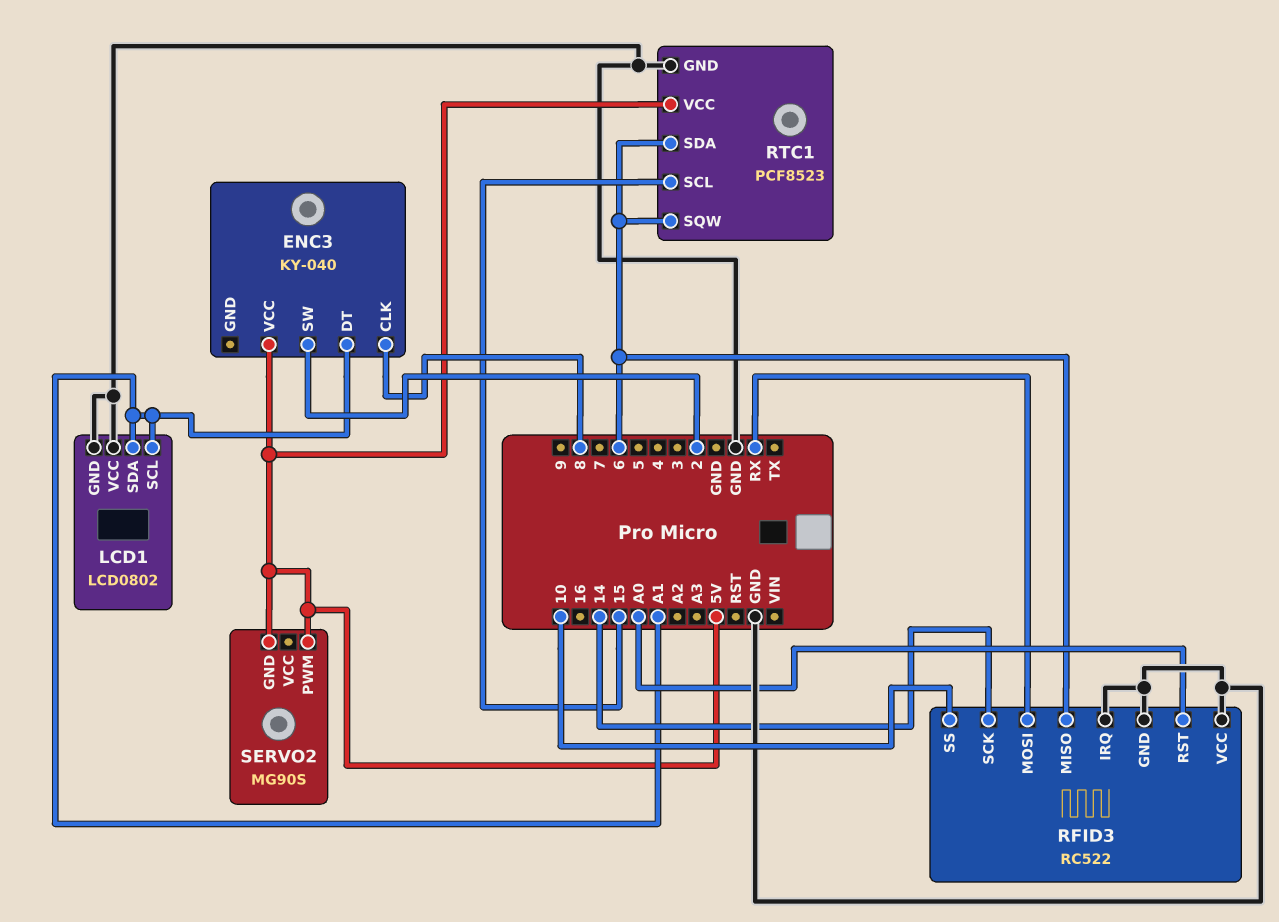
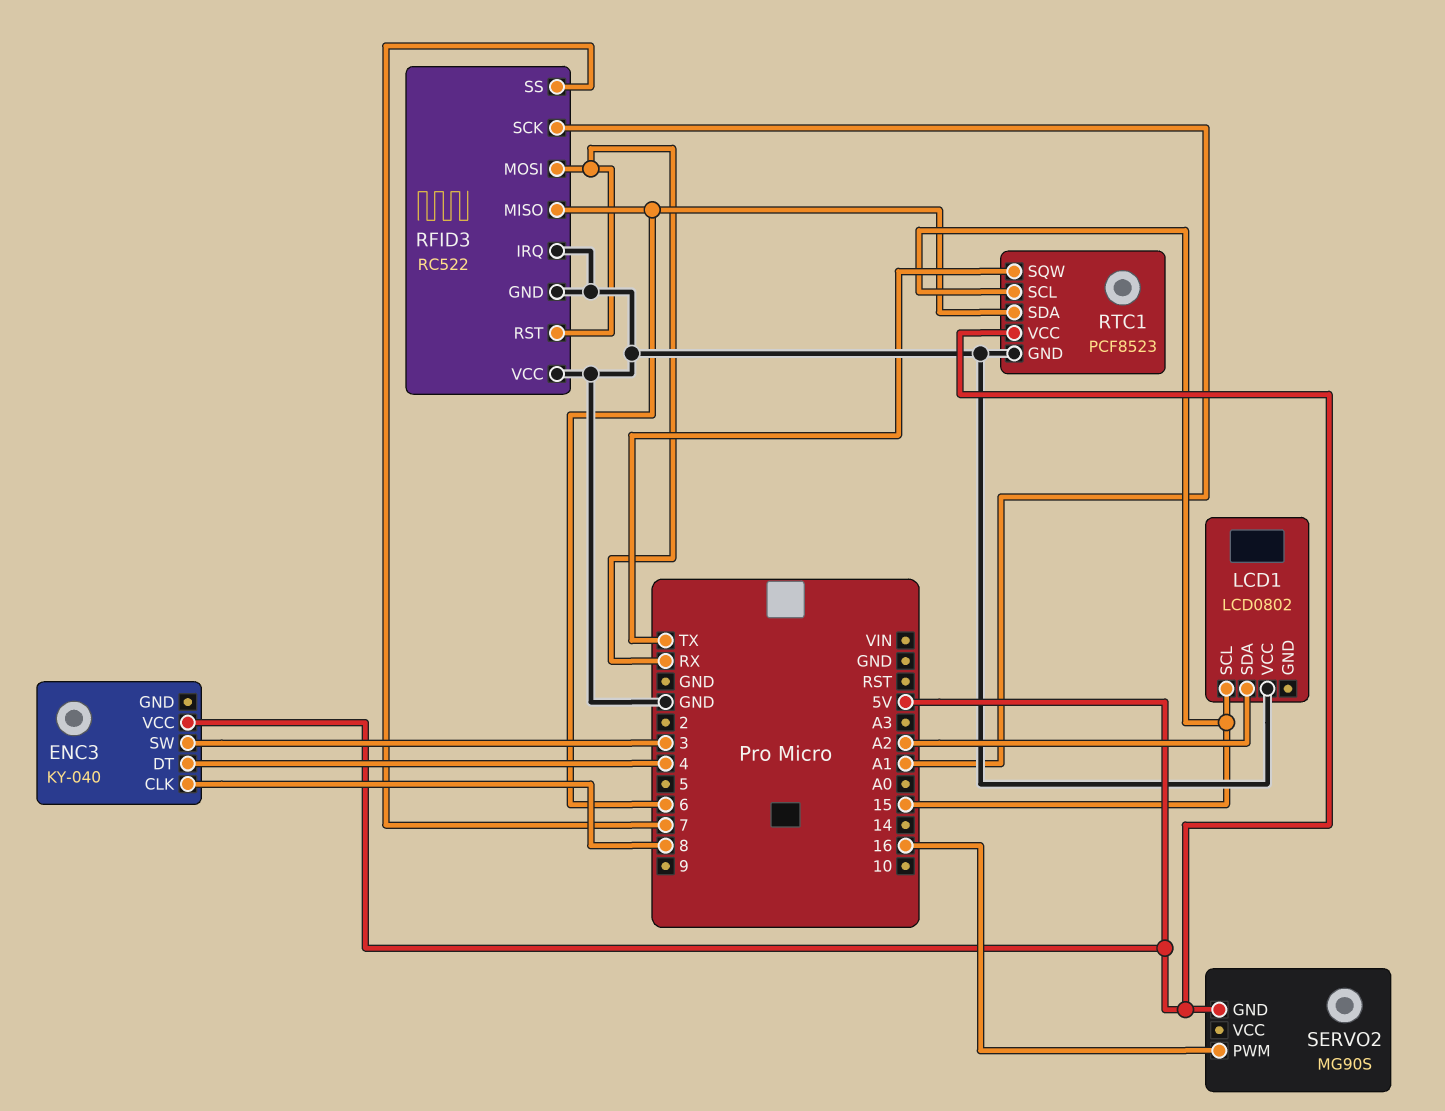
ENC3 pin DT: A1 -> 4
ENC3 pin SW: 2 -> 3
LCD1 pin GND: GND -> none
LCD1 pin SCL: A1 -> 15
LCD1 pin SDA: A1 -> A2
RFID3 pin RST: A0 -> RX
RFID3 pin SCK: 14 -> A1
RFID3 pin SS: 10 -> 7
RTC1 pin SQW: 6 -> TX
SERVO2 pin PWM: 5V -> 16

